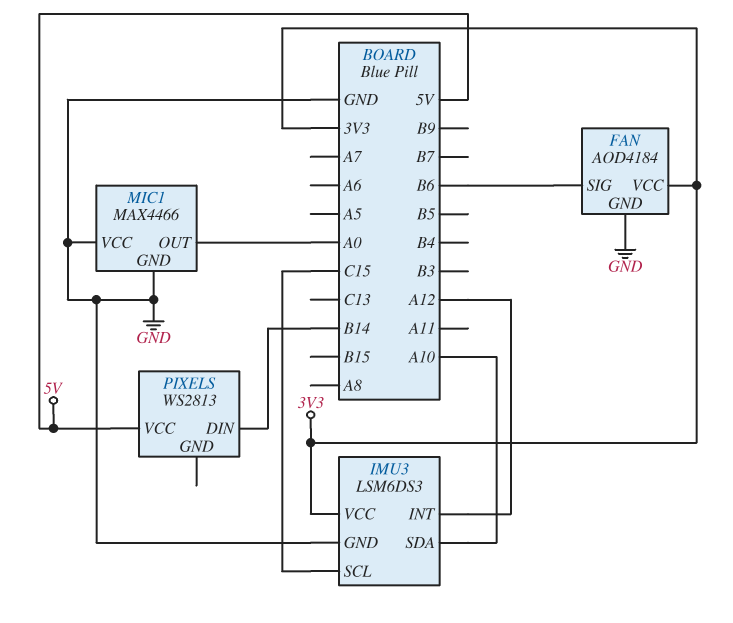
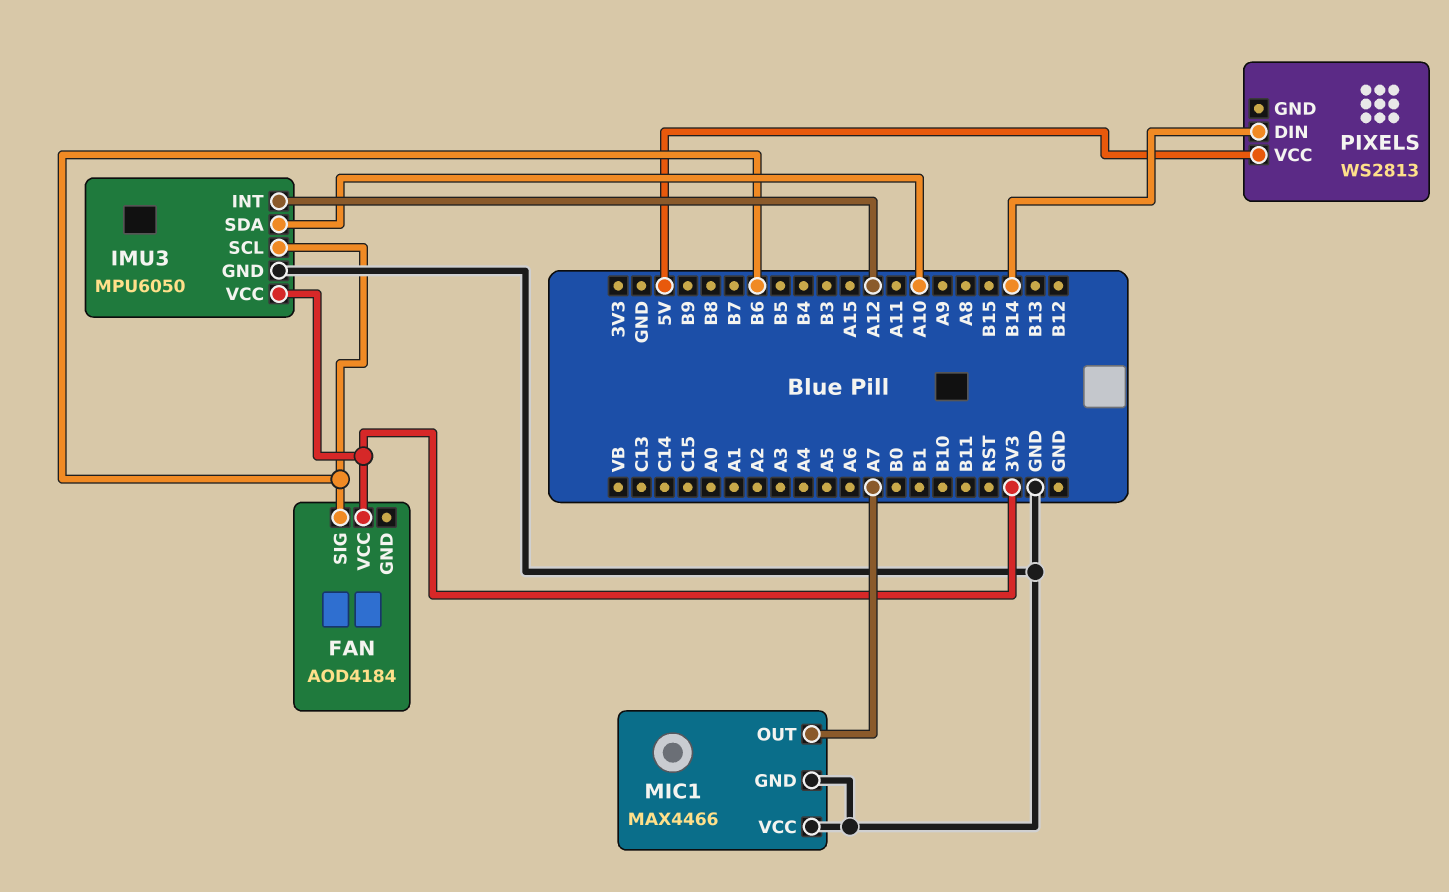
FAN pin GND: GND -> none
IMU3: LSM6DS3 -> MPU6050
IMU3 pin SCL: C15 -> B6
MIC1 pin OUT: A0 -> A7

